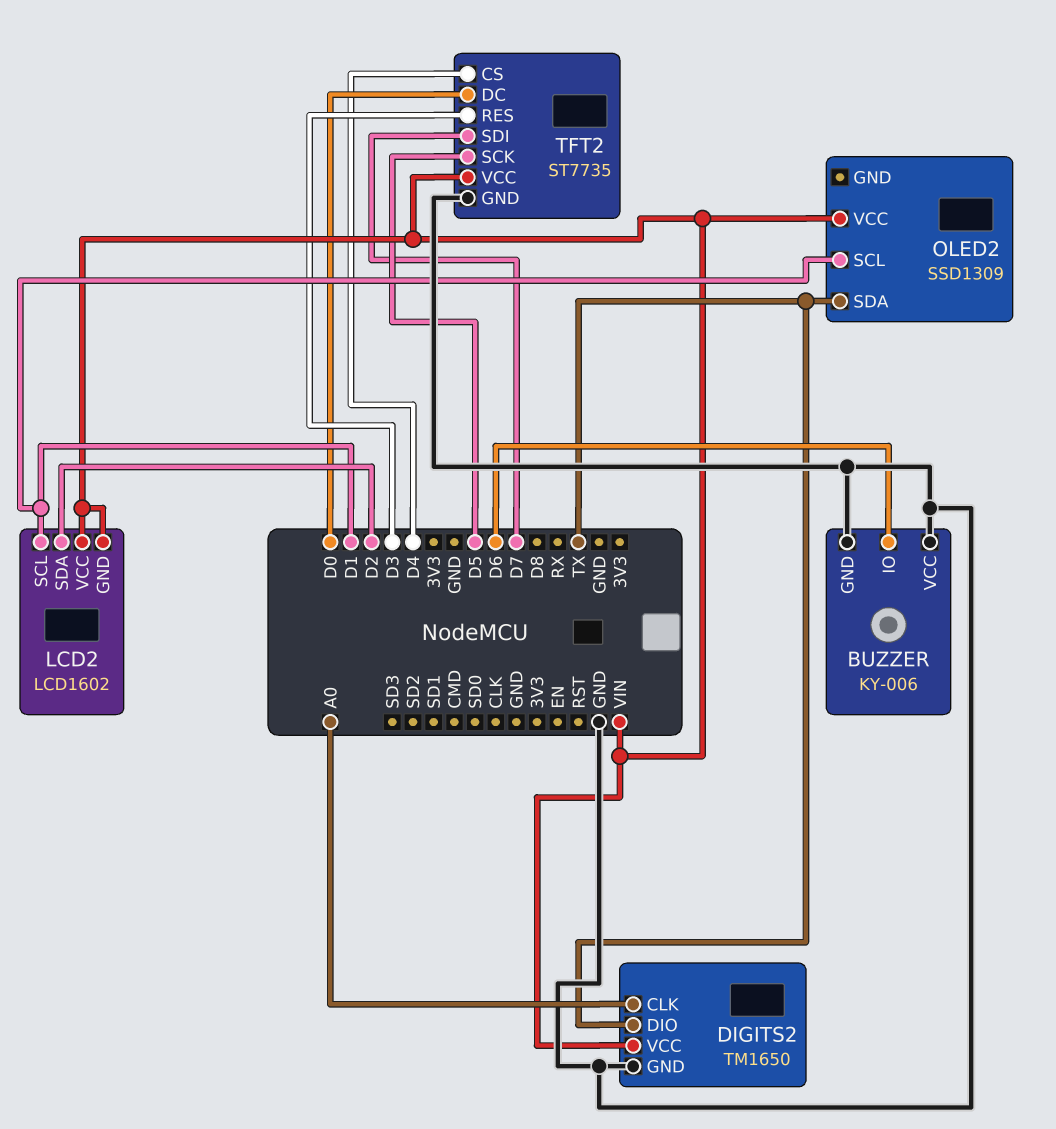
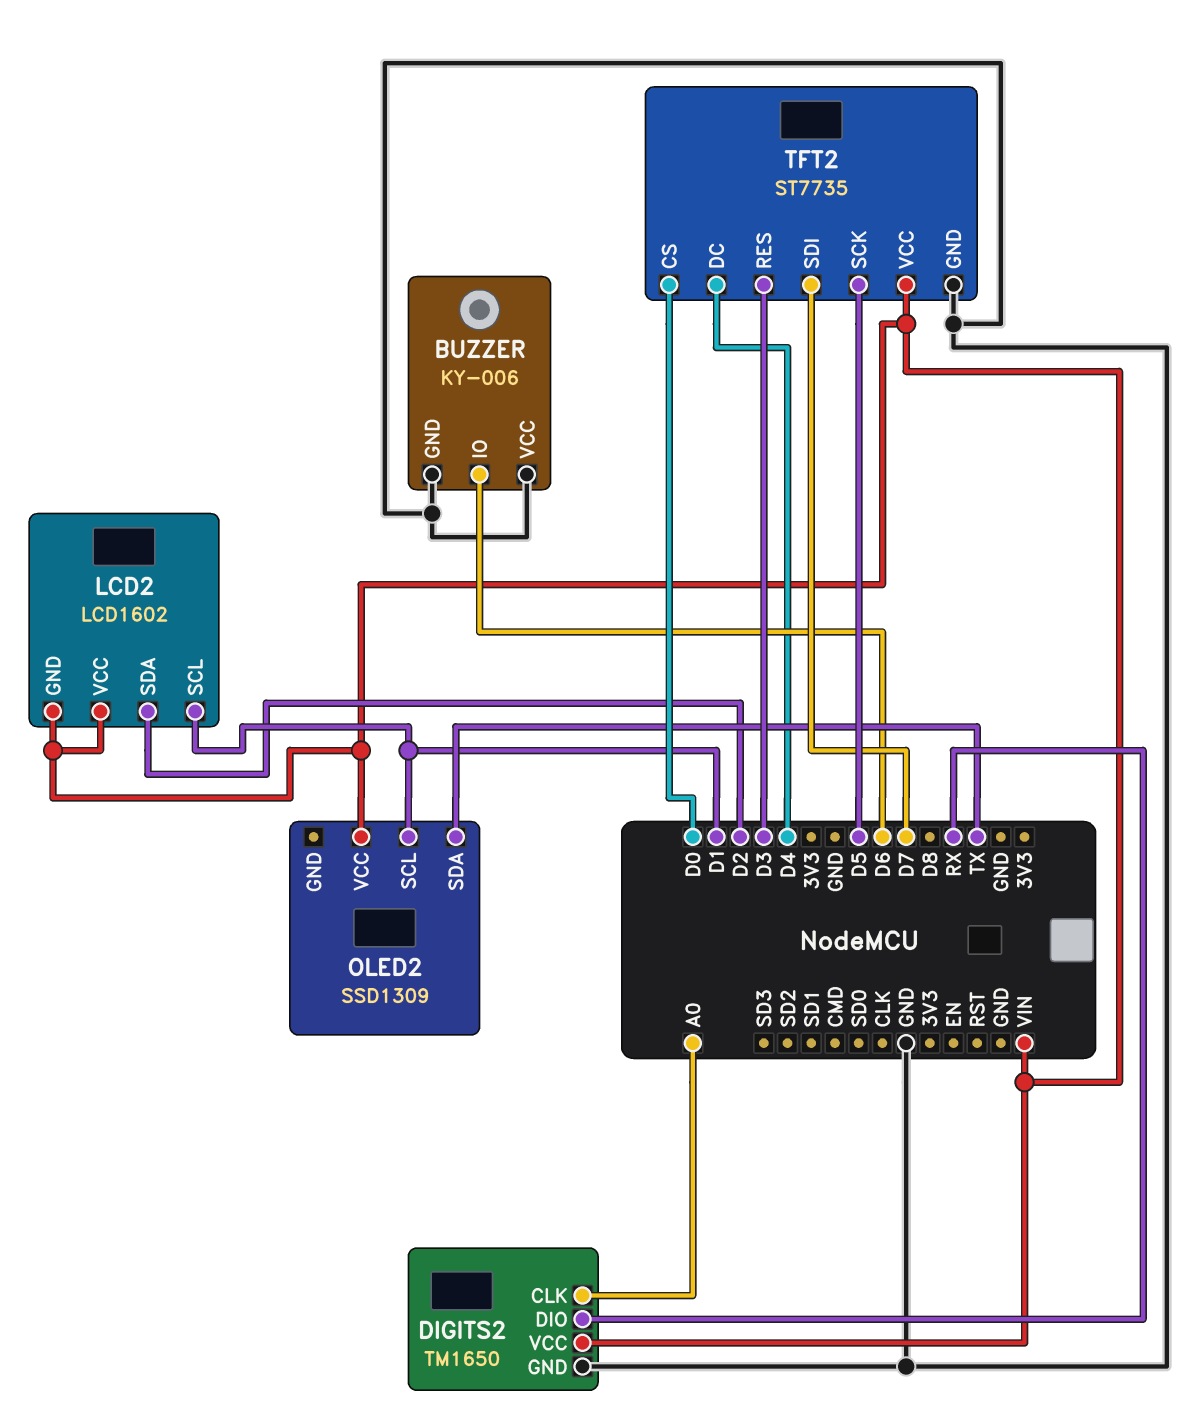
DIGITS2 pin DIO: TX -> RX
TFT2 pin CS: D4 -> D0
TFT2 pin DC: D0 -> D4

